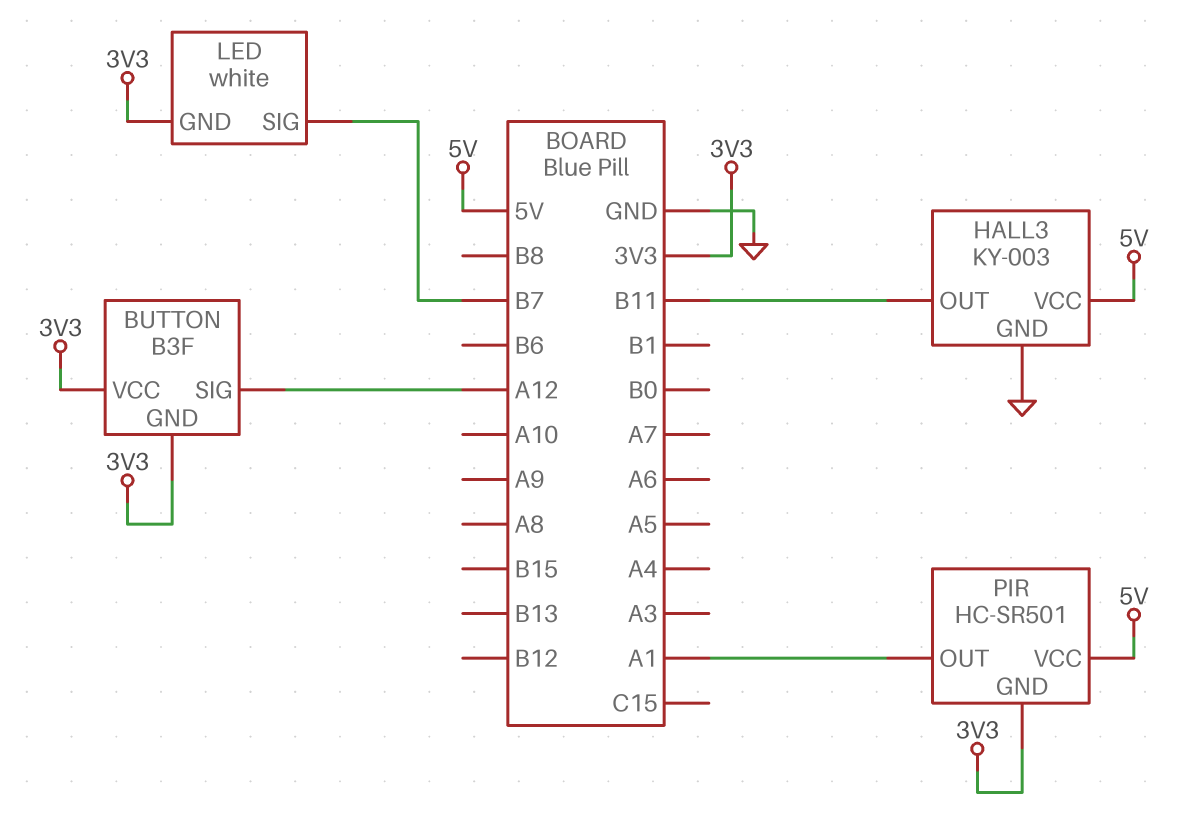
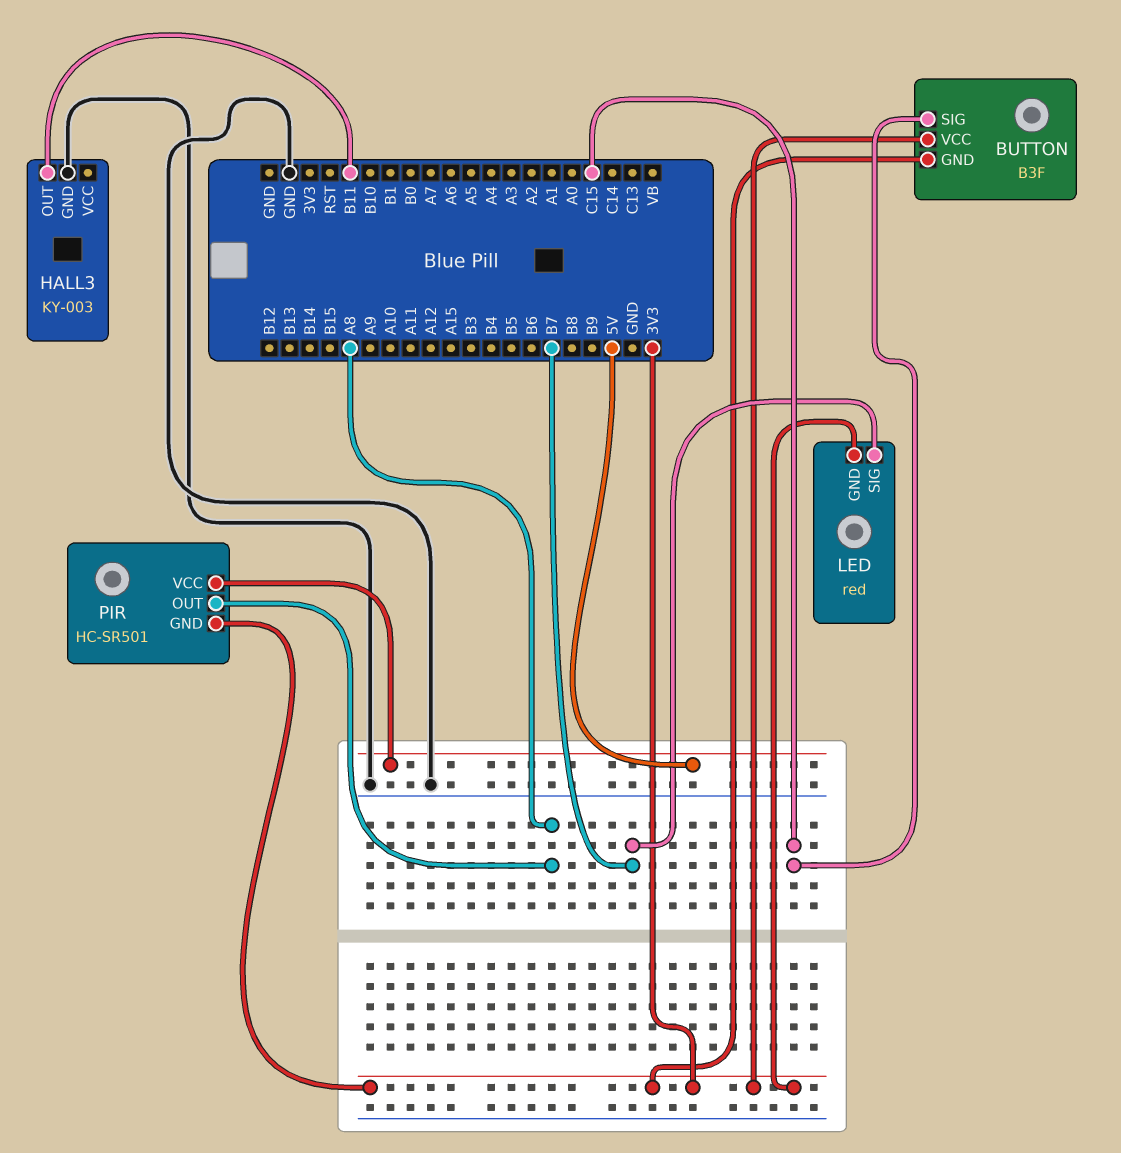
BUTTON pin SIG: A12 -> C15
HALL3 pin VCC: 5V -> none
LED: white -> red
PIR pin OUT: A1 -> A8

